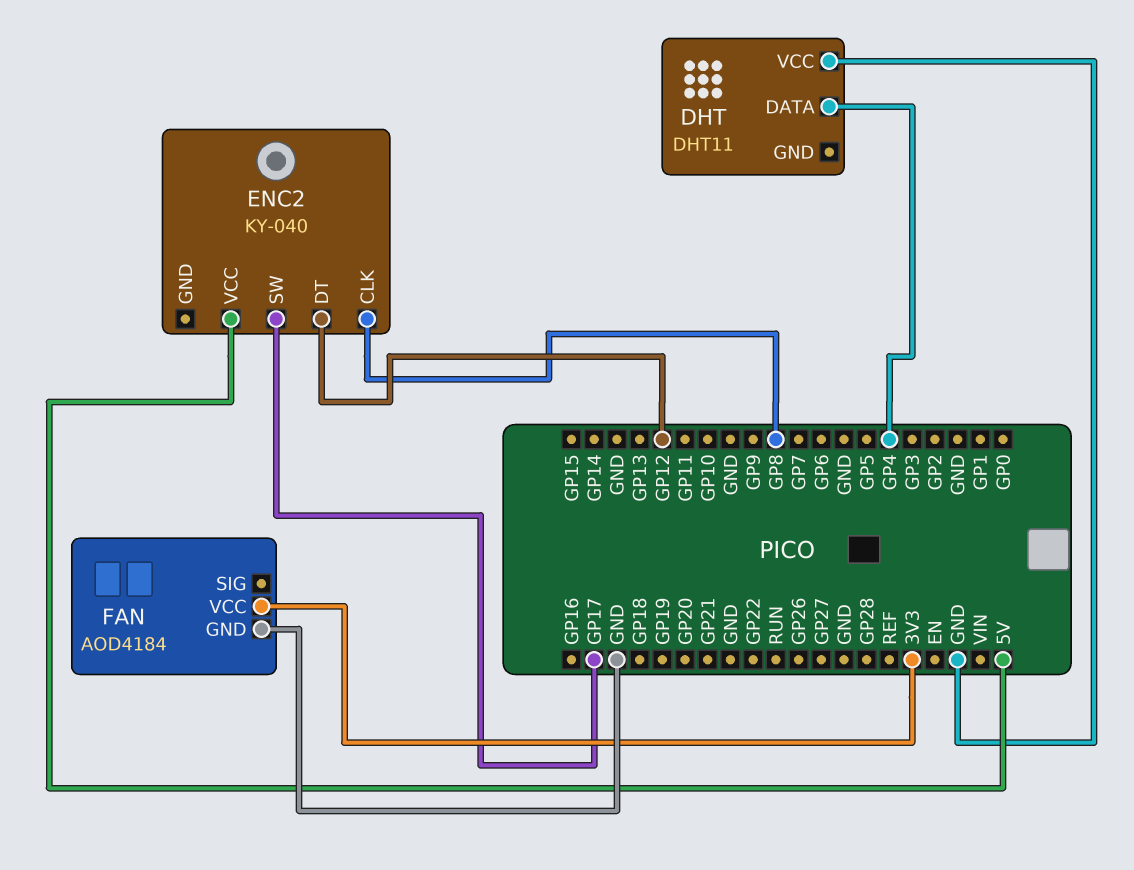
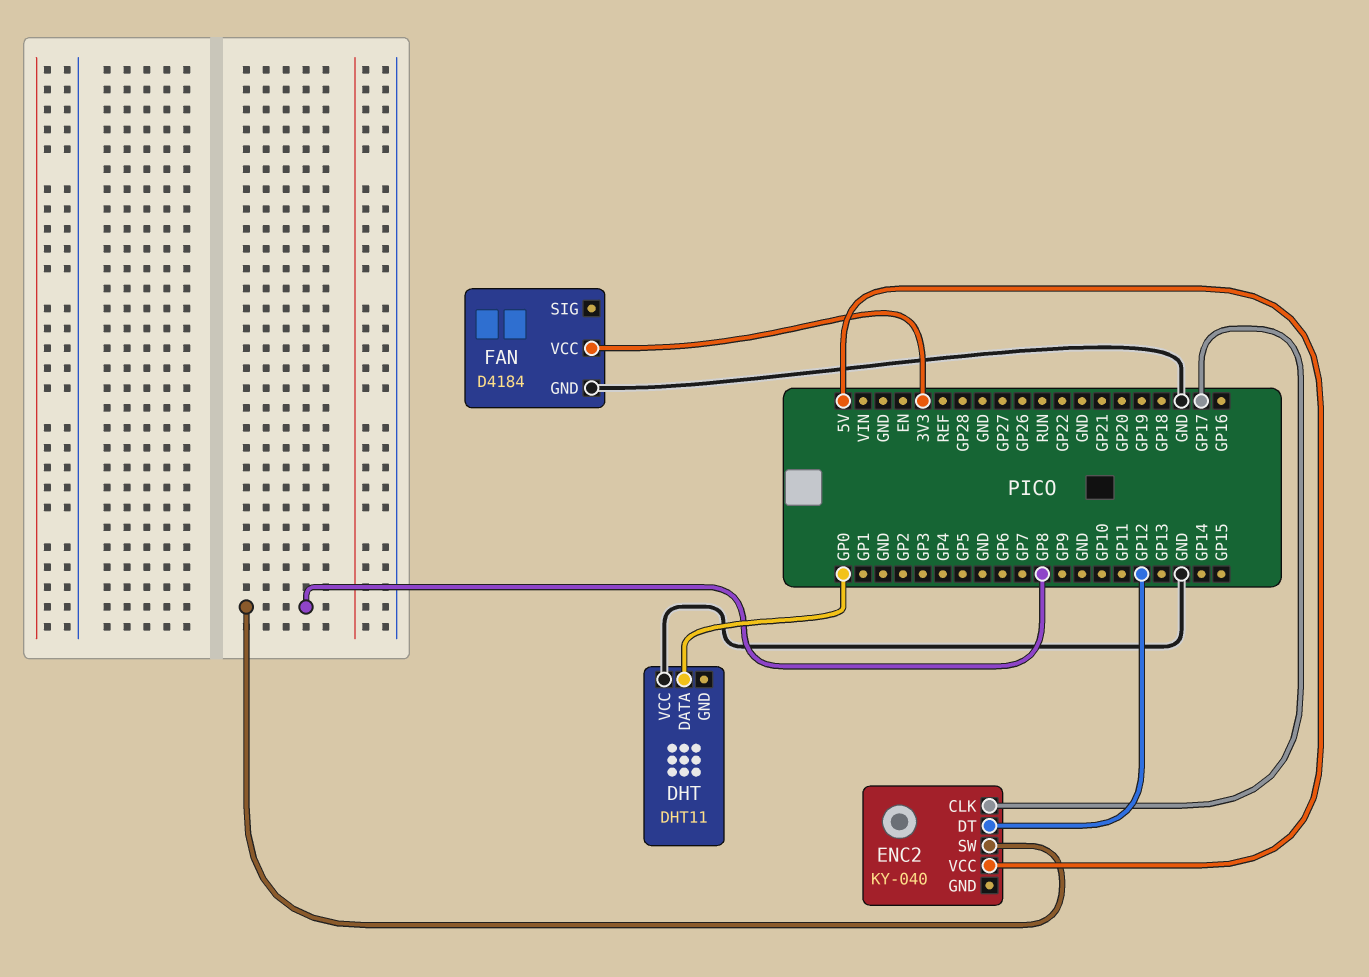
DHT pin DATA: GP4 -> GP0
ENC2 pin CLK: GP8 -> GP17
ENC2 pin SW: GP17 -> GP8
FAN: AOD4184 -> D4184

